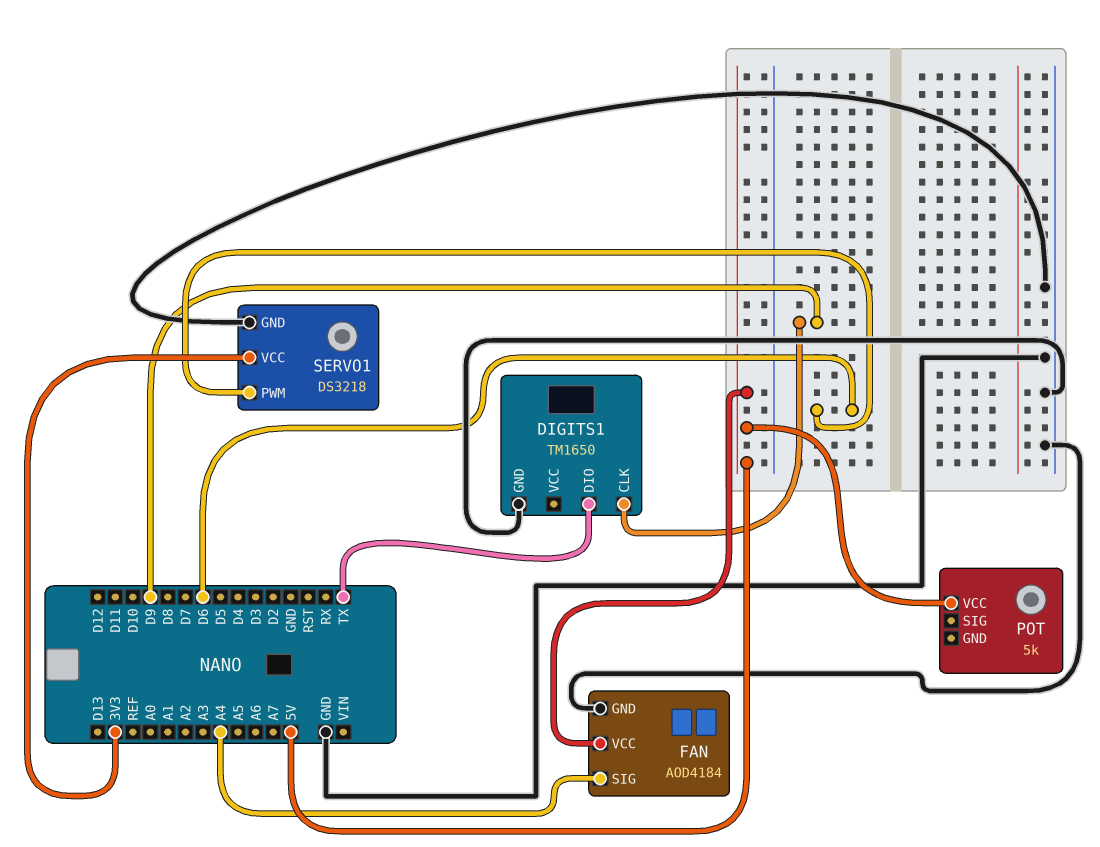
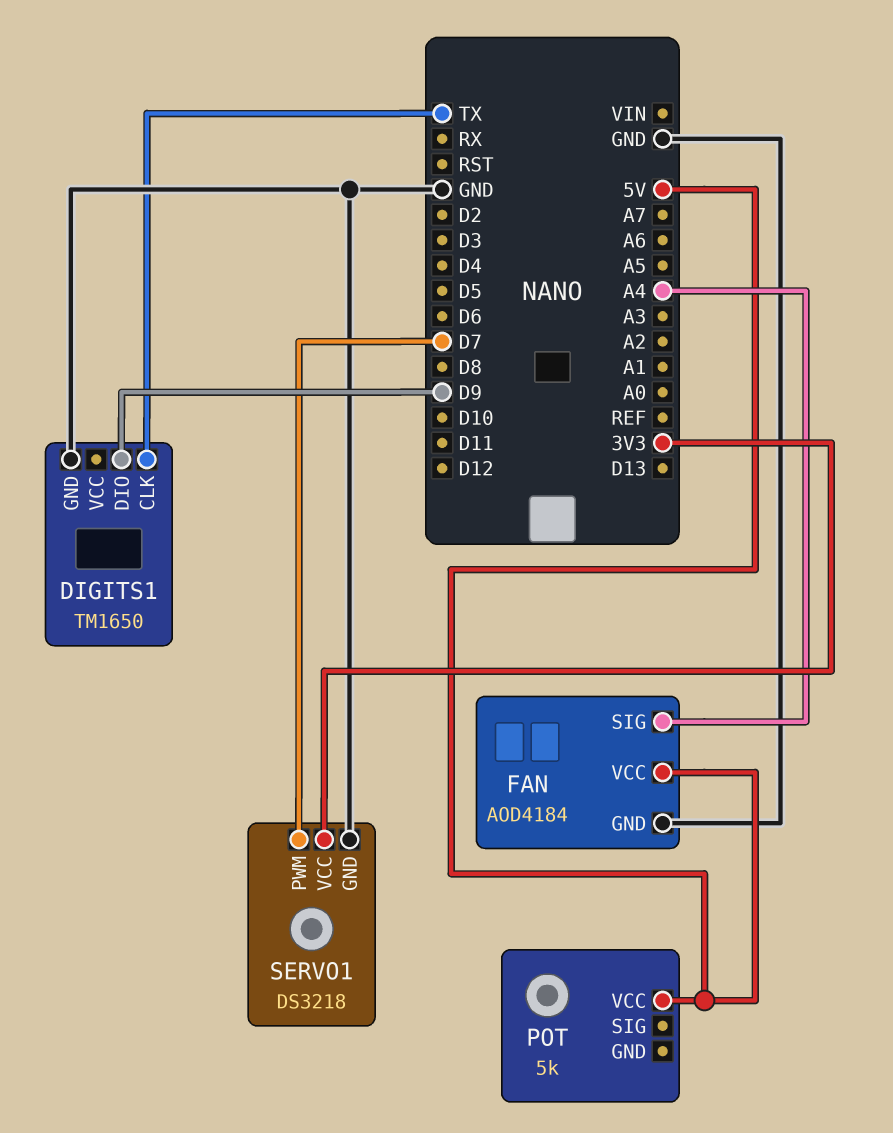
DIGITS1 pin CLK: D9 -> TX
DIGITS1 pin DIO: TX -> D9
SERVO1 pin PWM: D6 -> D7

